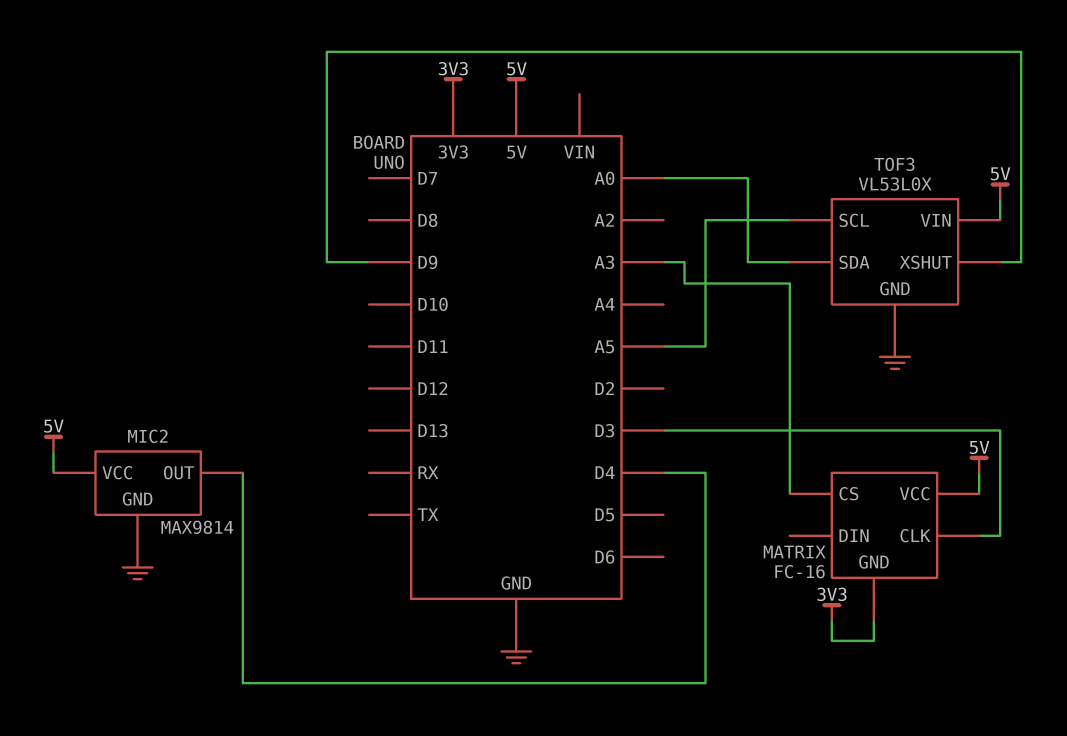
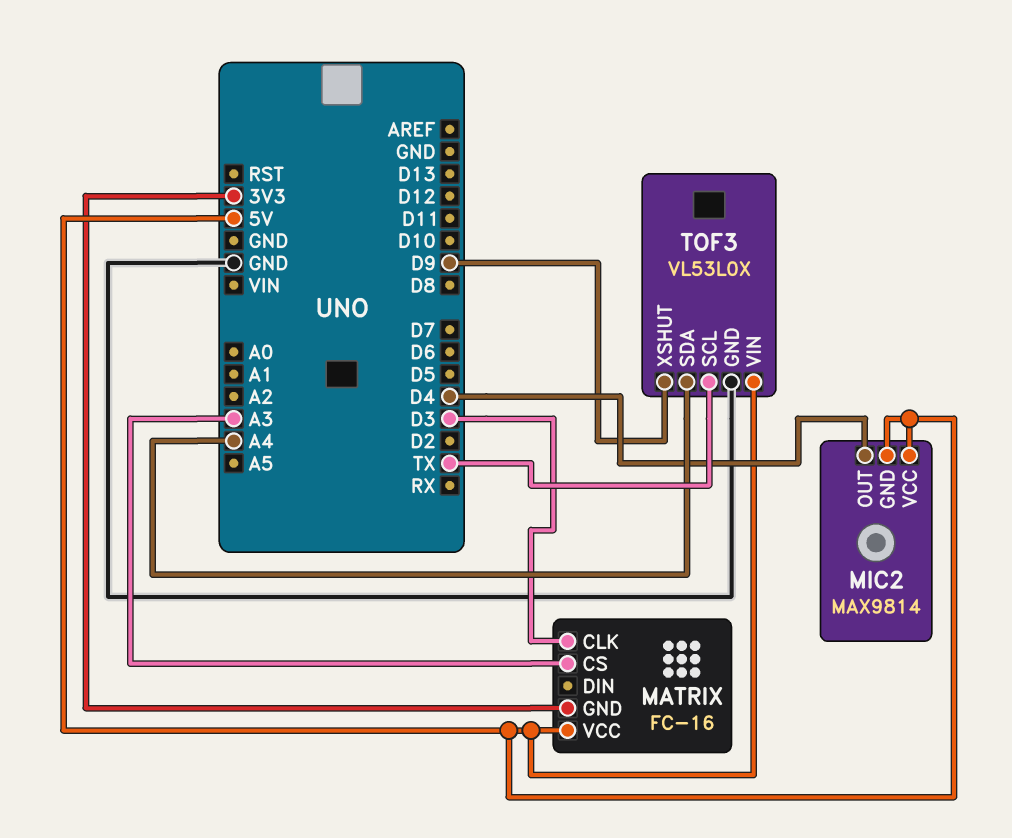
MIC2 pin GND: GND -> 5V
TOF3 pin SCL: A5 -> TX
TOF3 pin SDA: A0 -> A4

